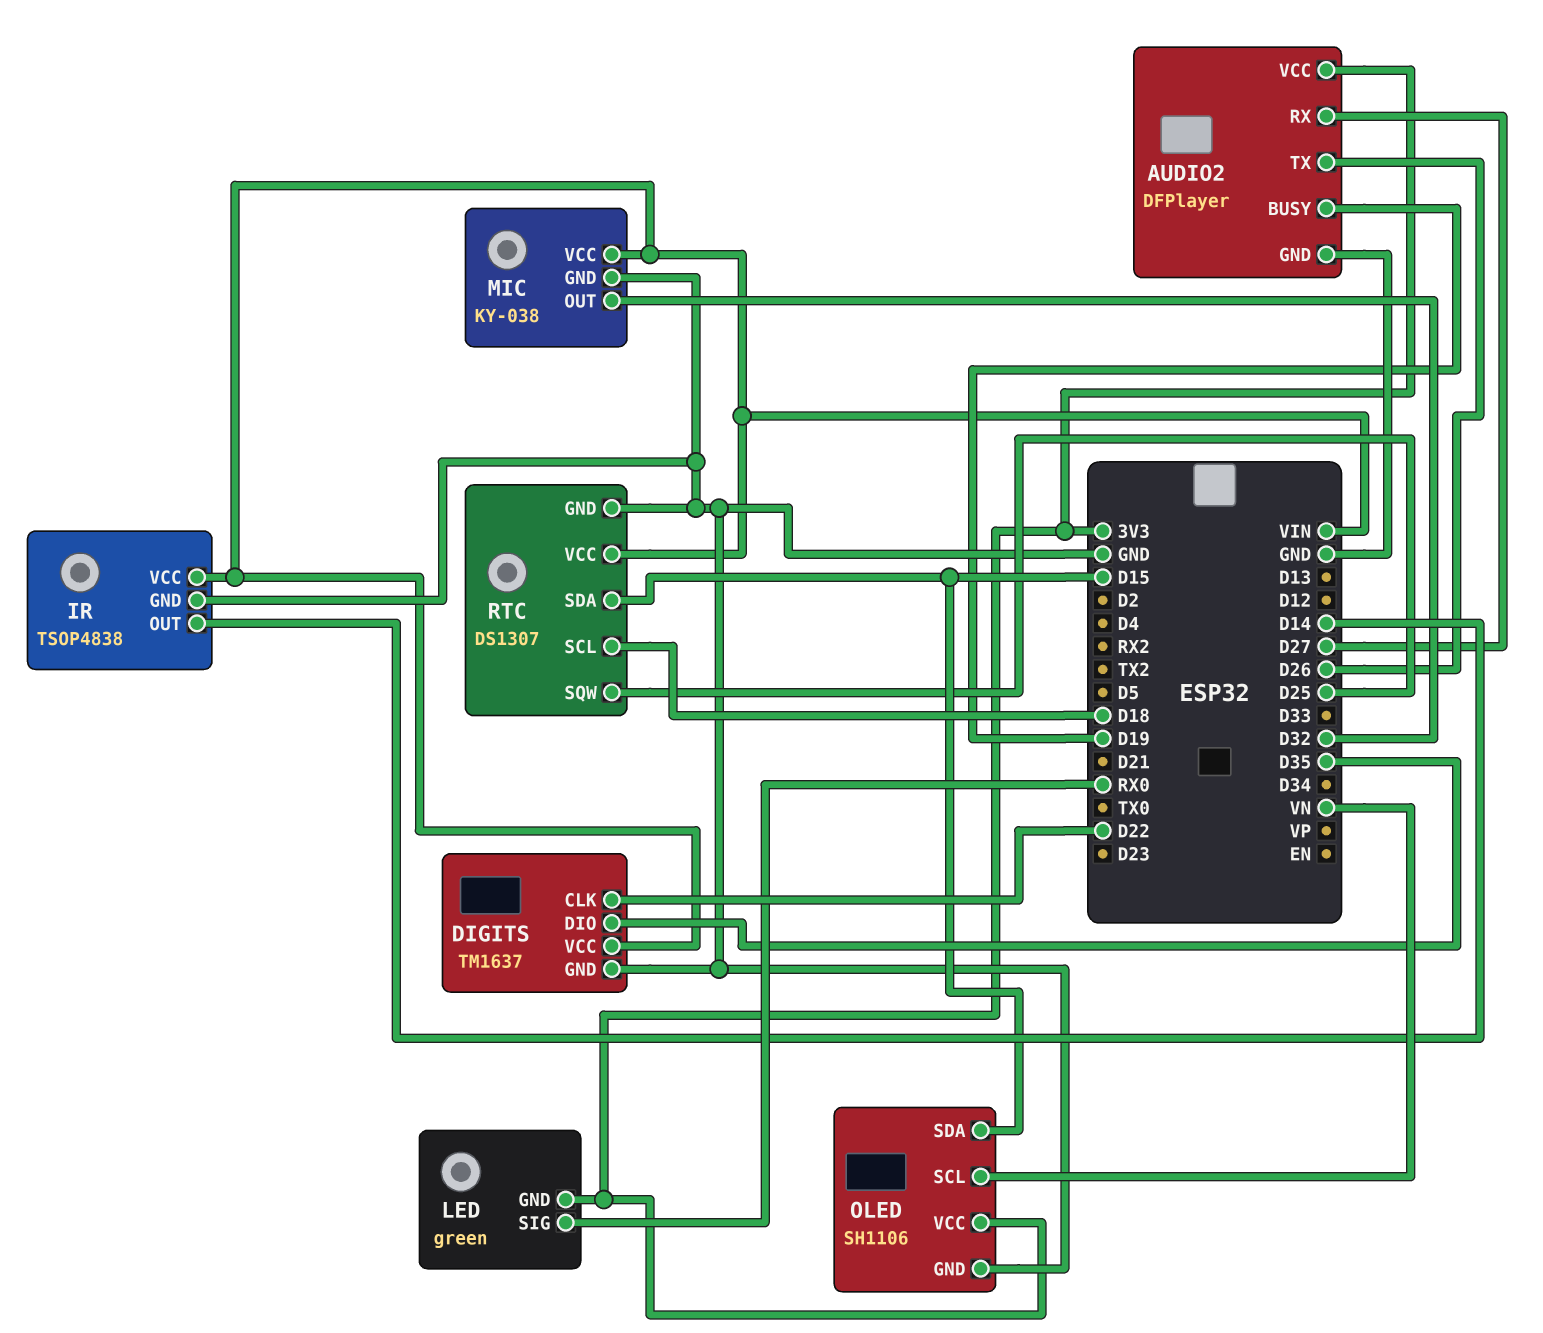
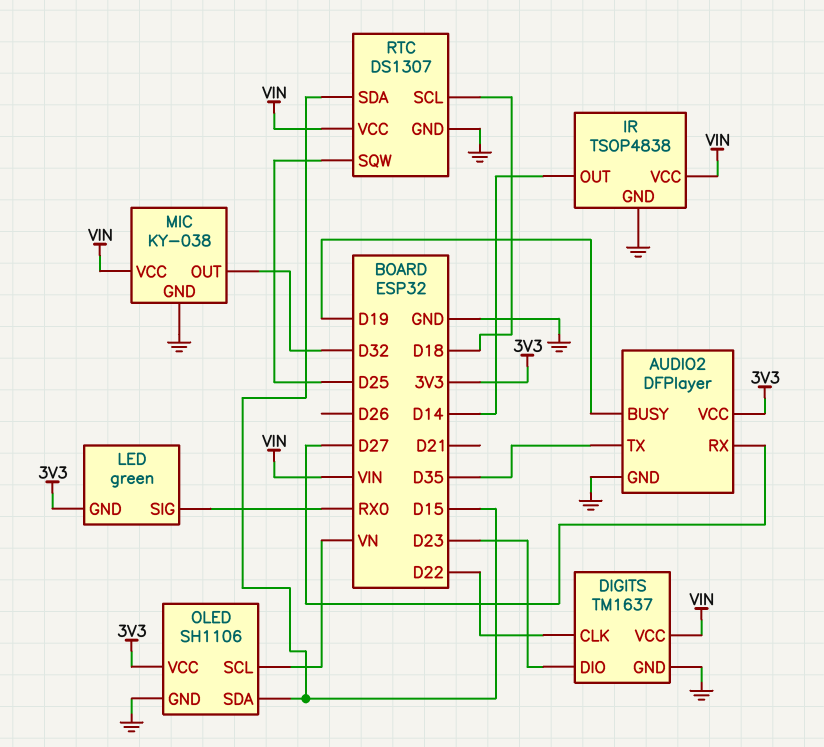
AUDIO2 pin TX: D26 -> D35
DIGITS pin DIO: D35 -> D23

